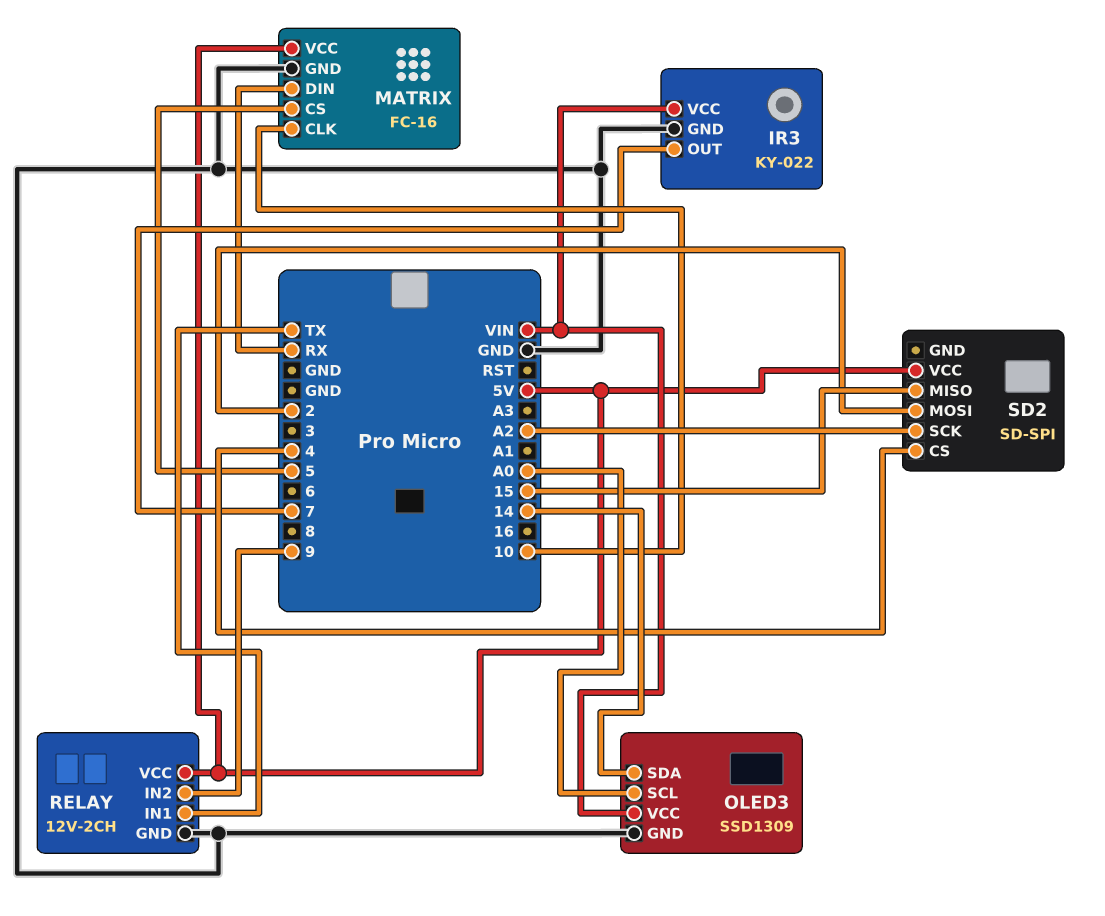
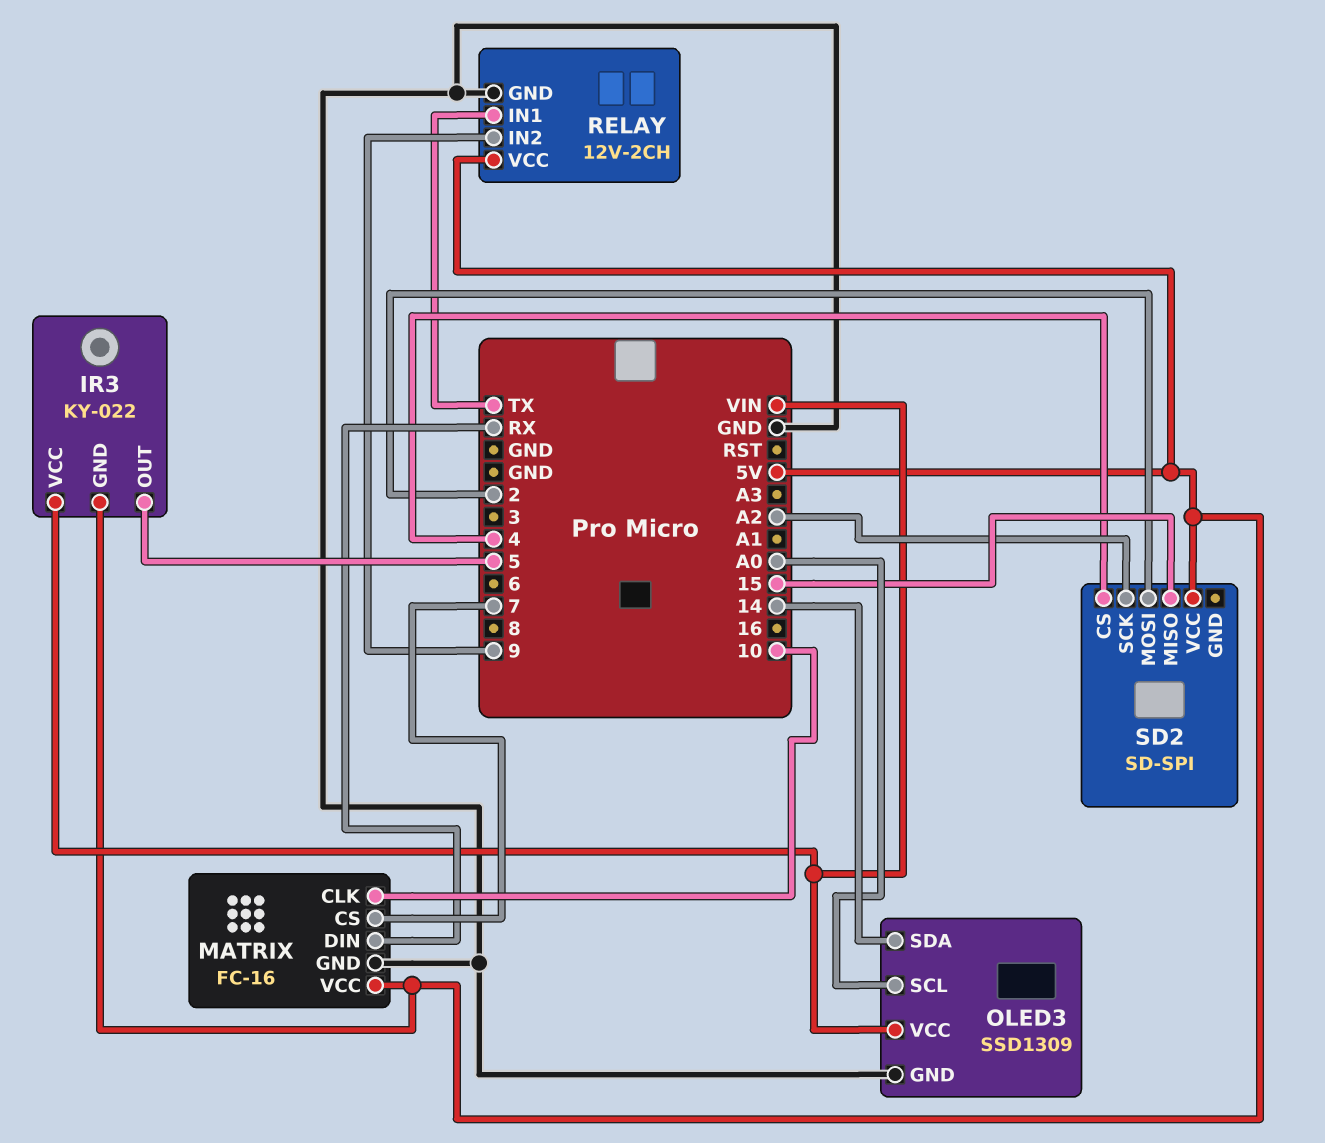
IR3 pin GND: GND -> 5V
IR3 pin OUT: 7 -> 5
MATRIX pin CS: 5 -> 7

